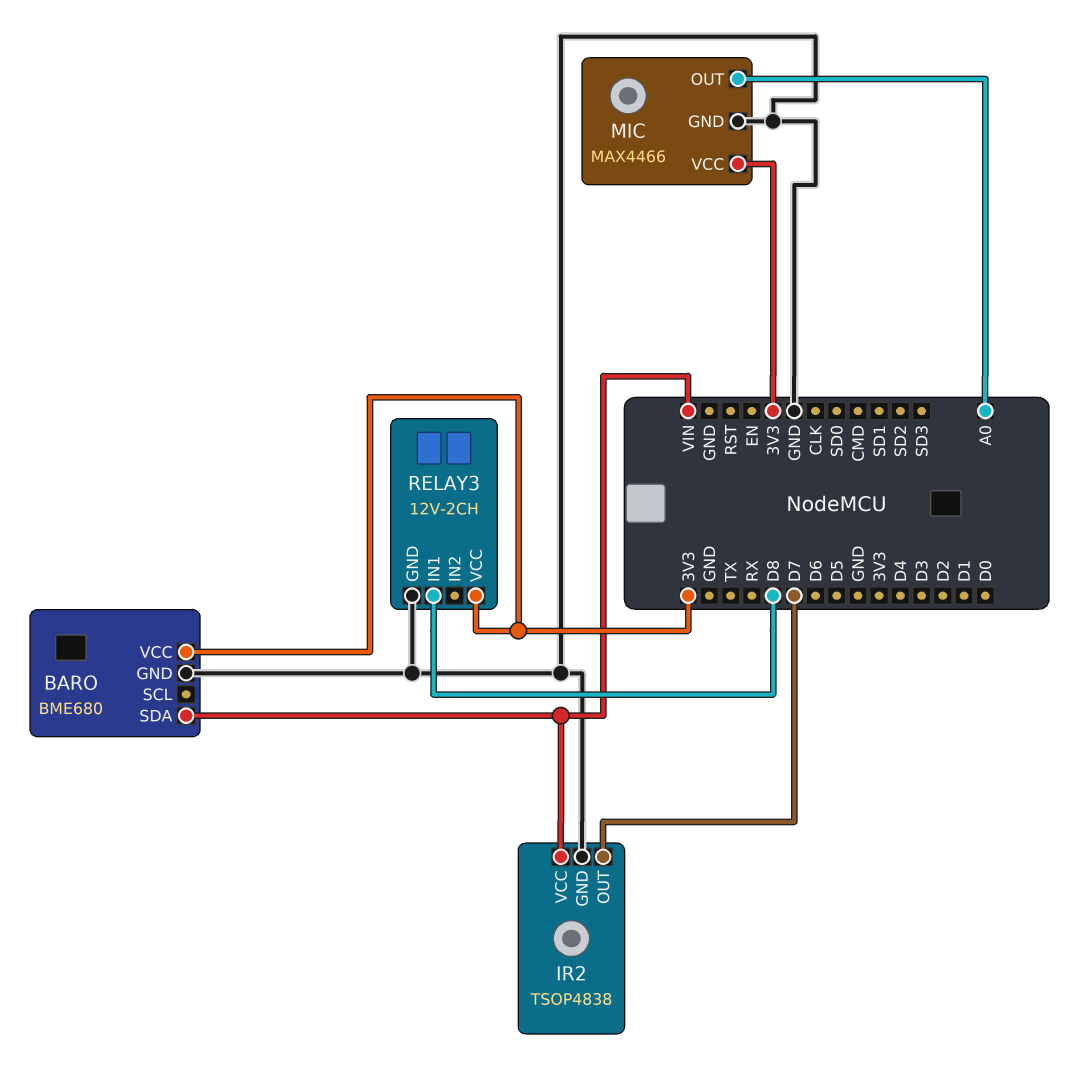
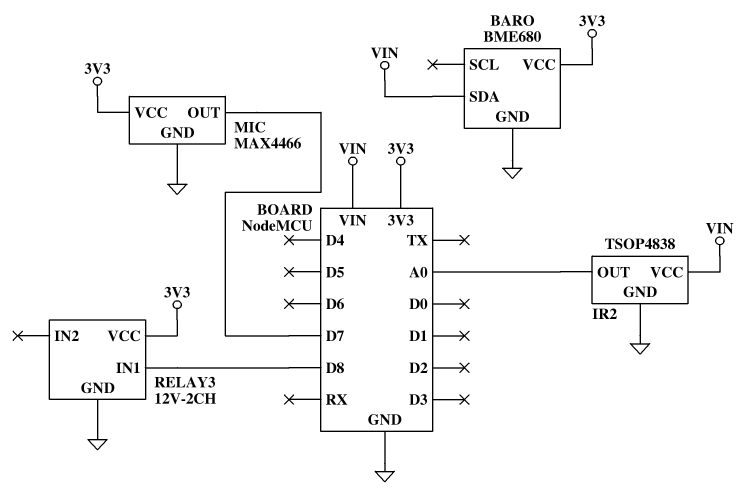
IR2 pin OUT: D7 -> A0
MIC pin OUT: A0 -> D7

